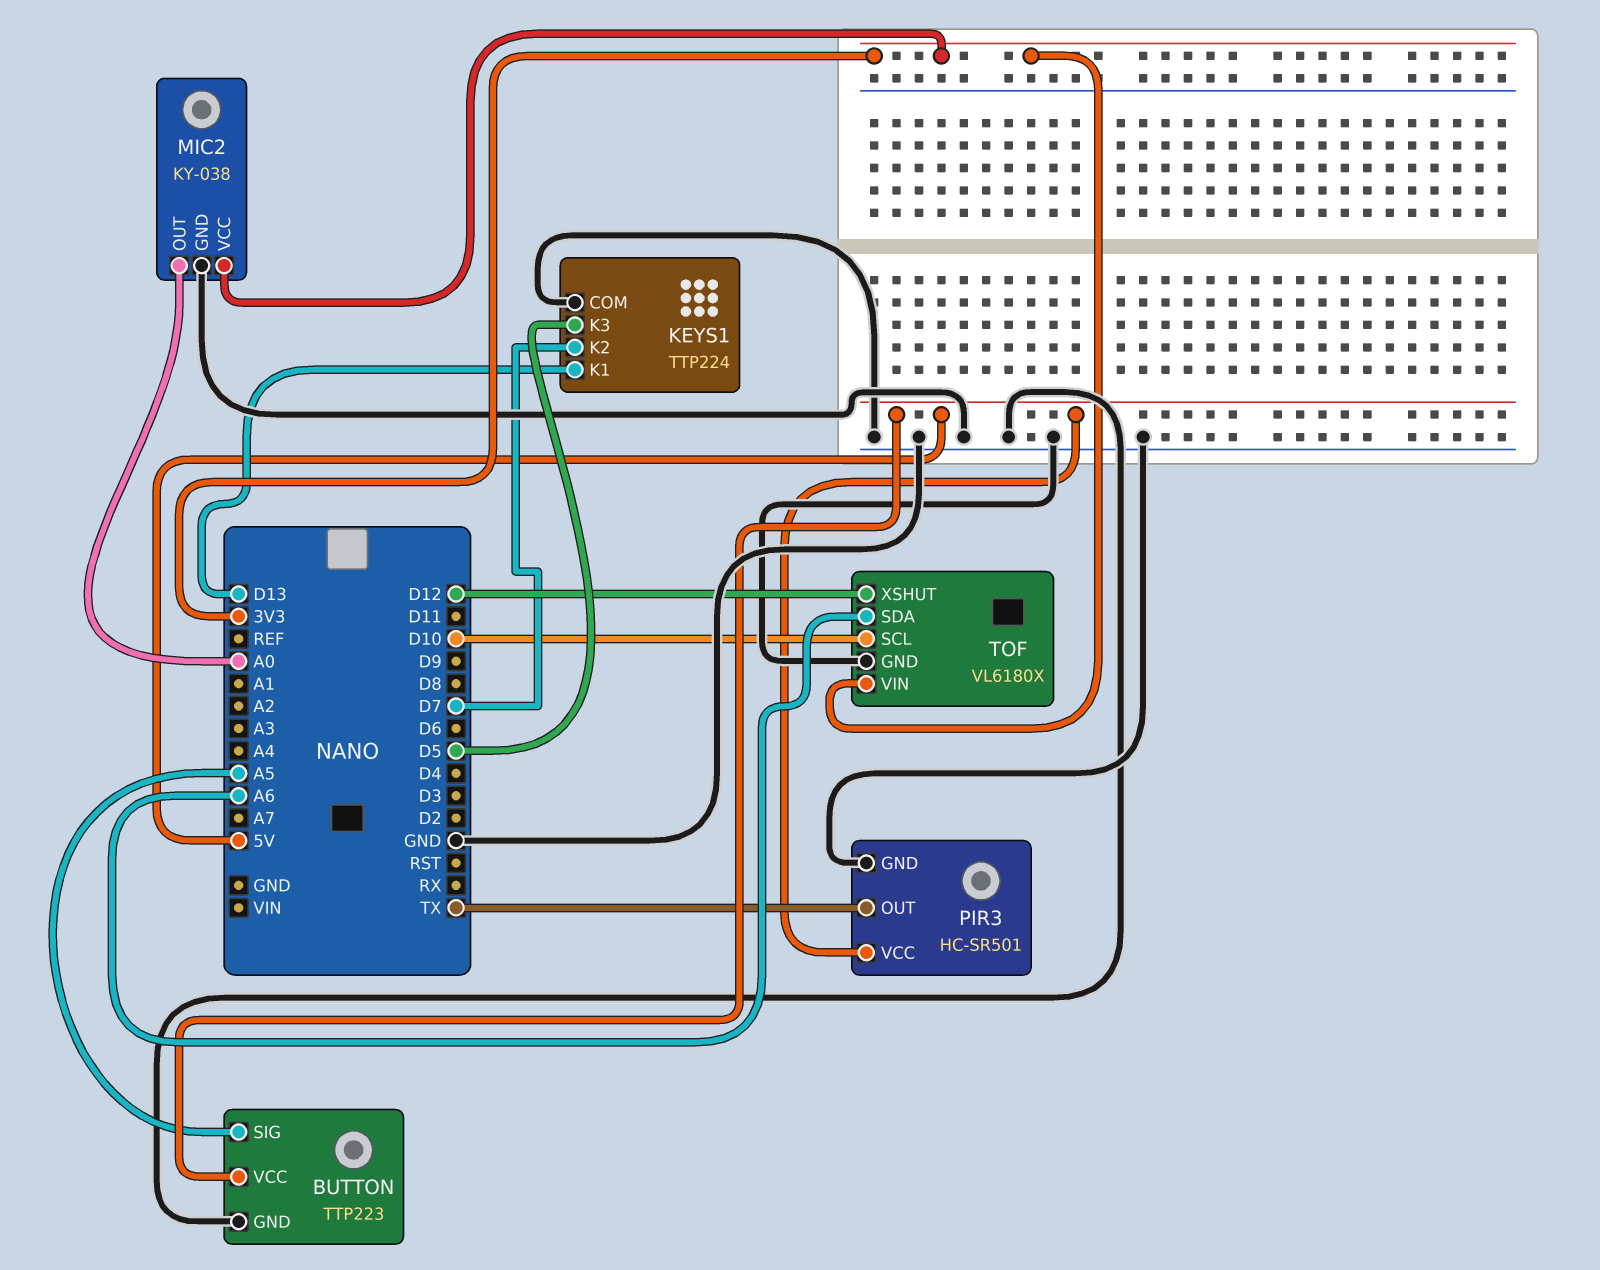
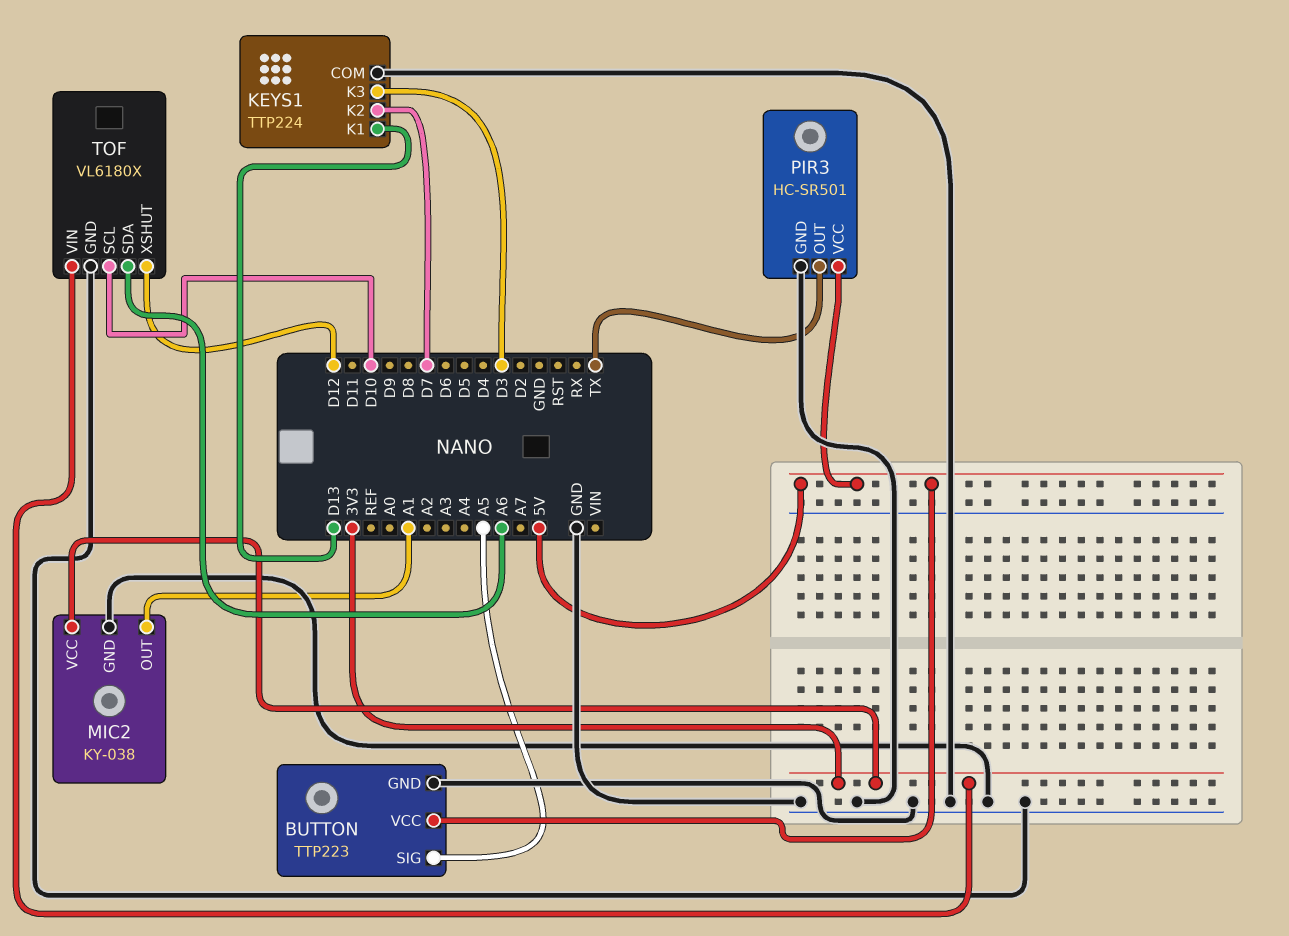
KEYS1 pin K3: D5 -> D3
MIC2 pin OUT: A0 -> A1

